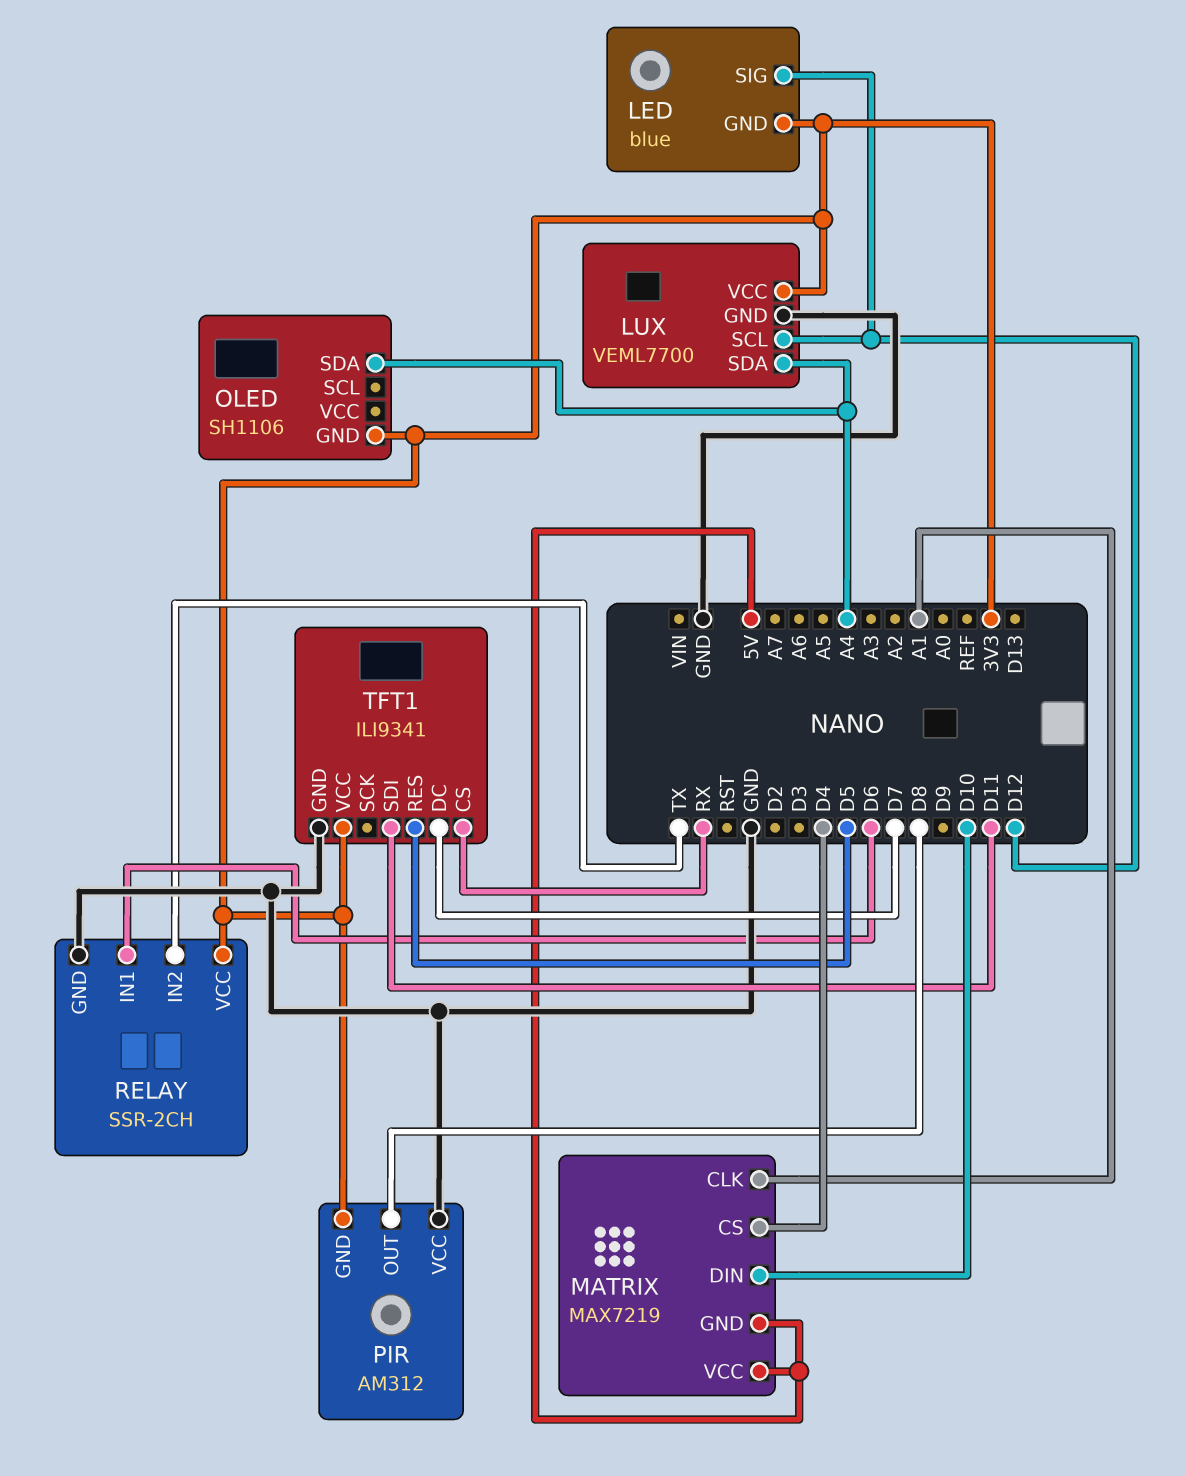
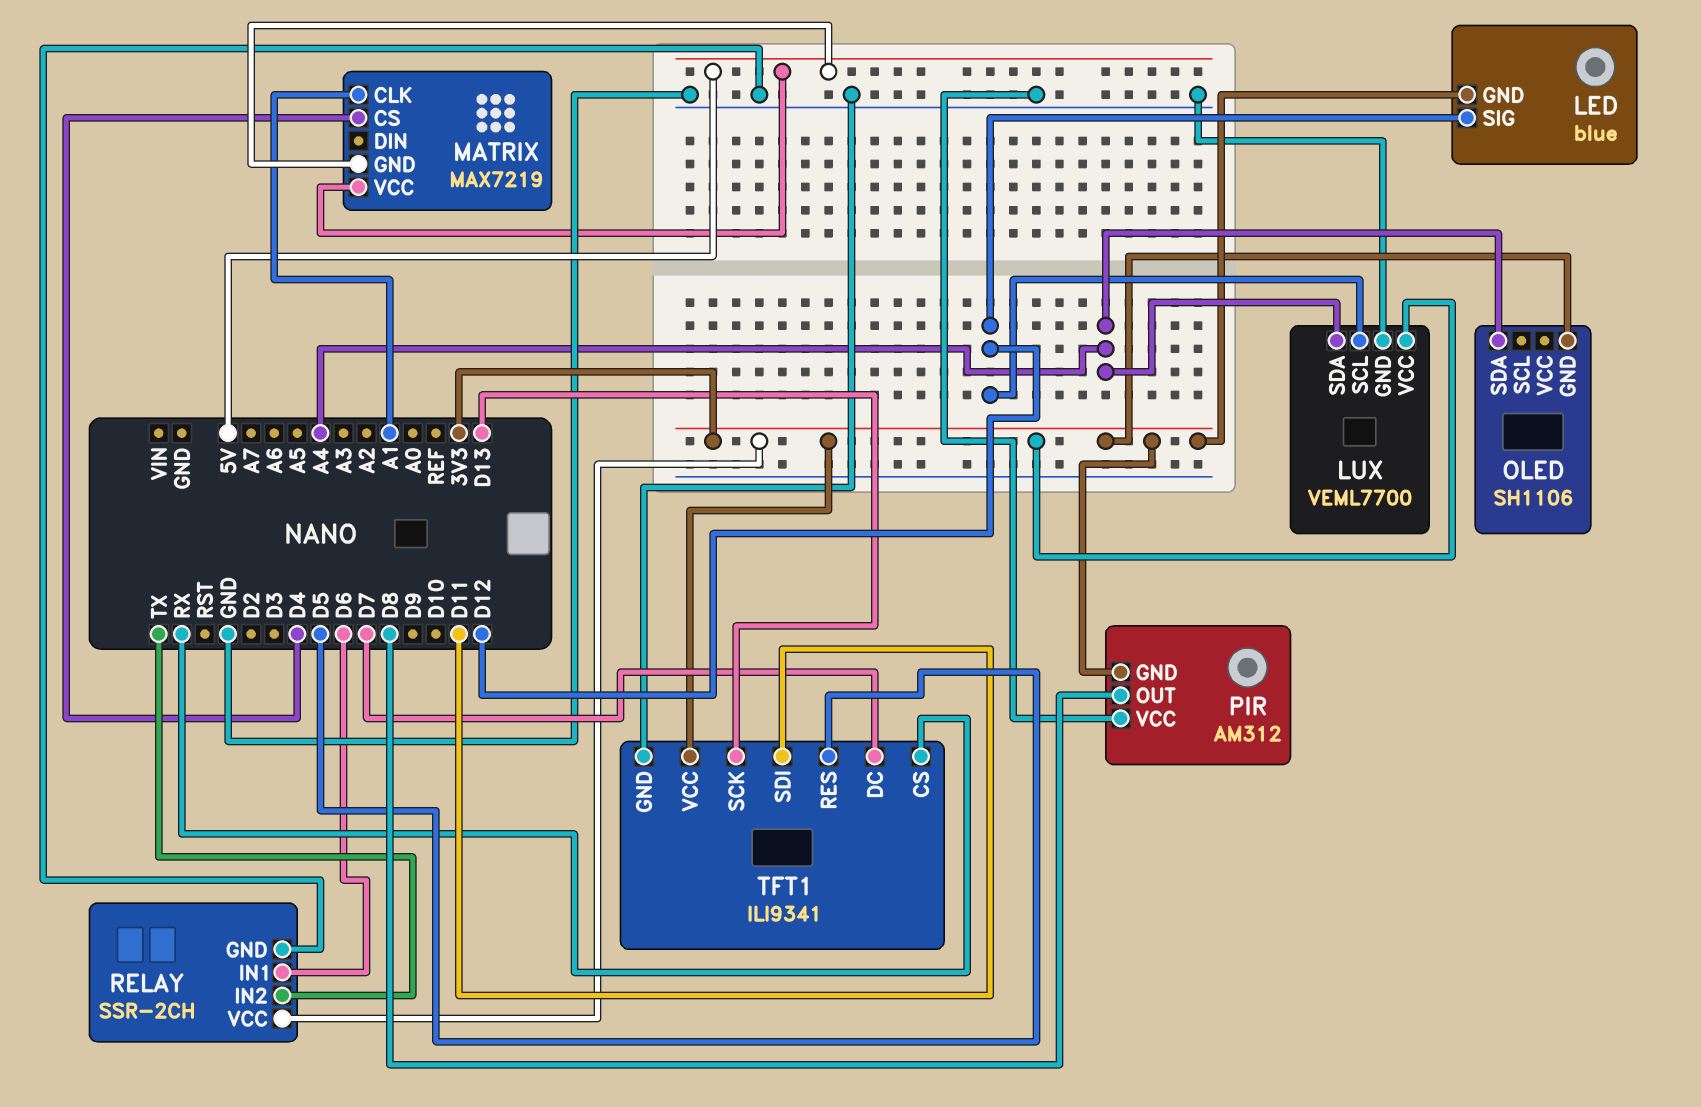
MATRIX pin DIN: D10 -> none
TFT1 pin SCK: none -> D13

